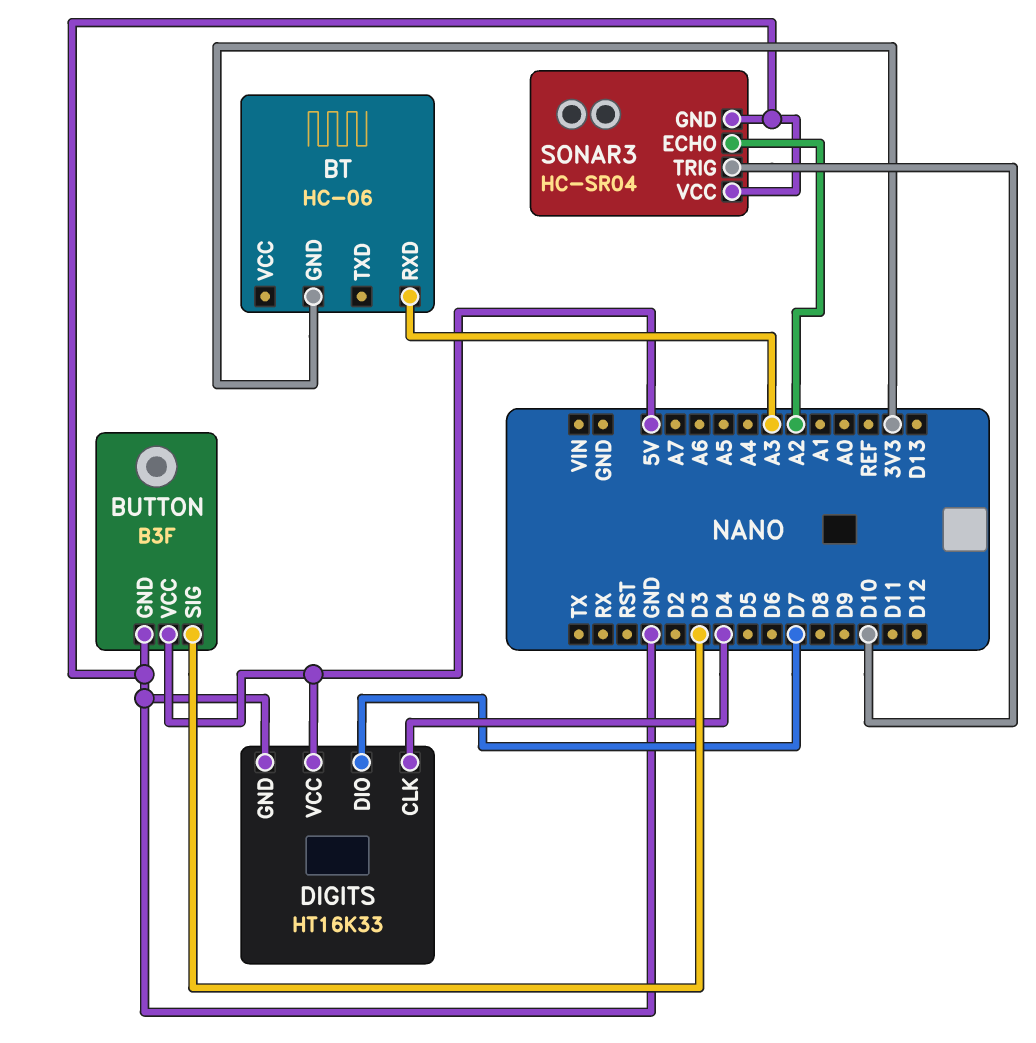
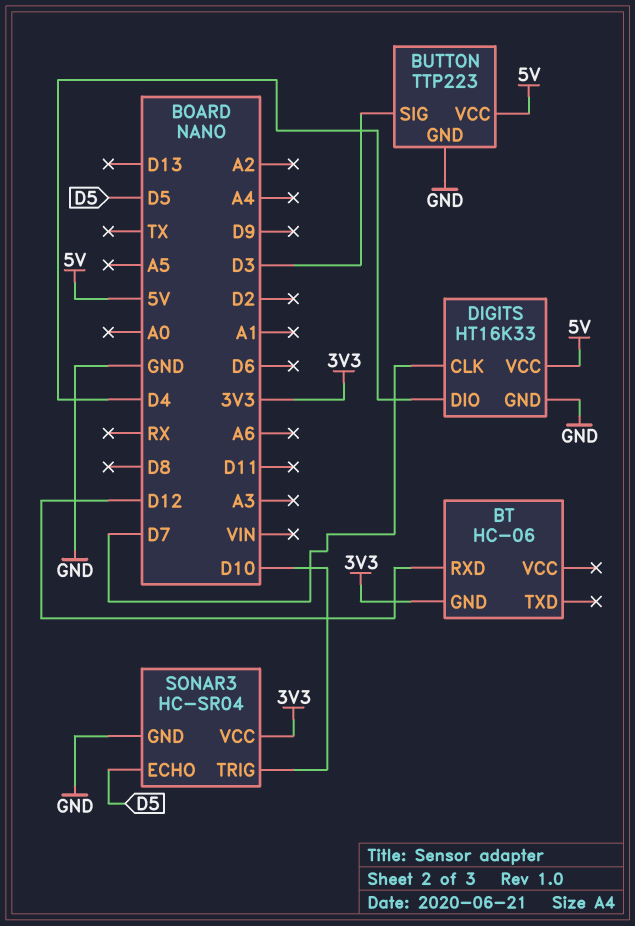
BT pin RXD: A3 -> D12
BUTTON: B3F -> TTP223
DIGITS pin CLK: D4 -> D7
DIGITS pin DIO: D7 -> D4
SONAR3 pin ECHO: A2 -> D5
SONAR3 pin VCC: GND -> 3V3

